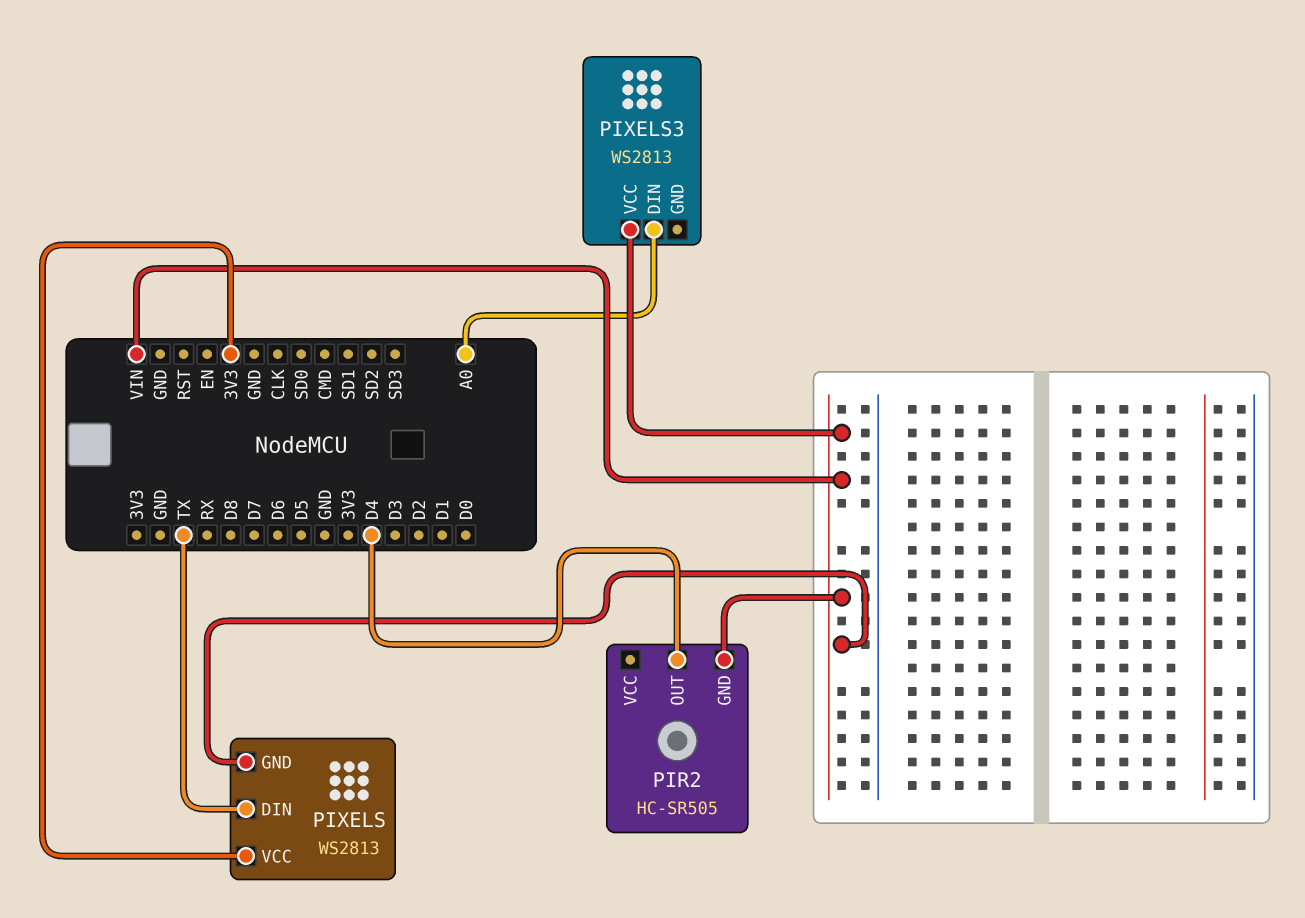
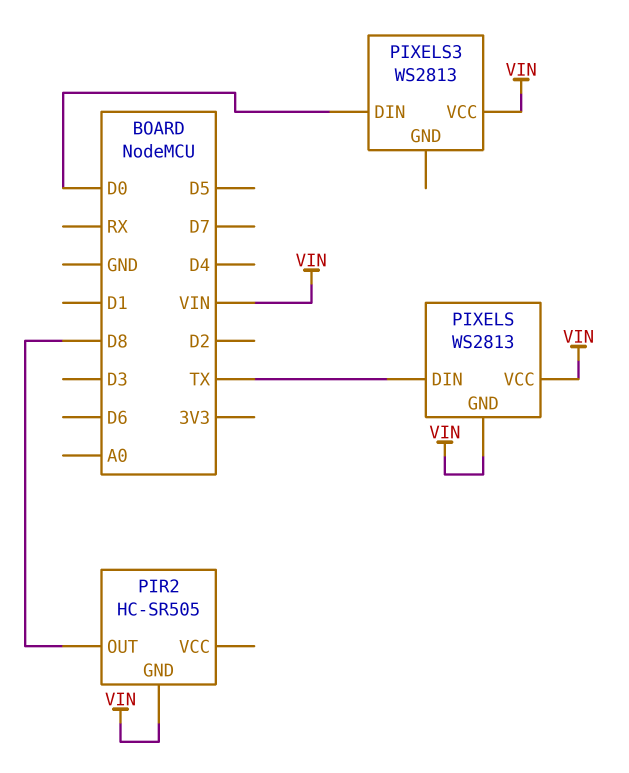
PIR2 pin OUT: D4 -> D8
PIXELS pin VCC: 3V3 -> VIN
PIXELS3 pin DIN: A0 -> D0

